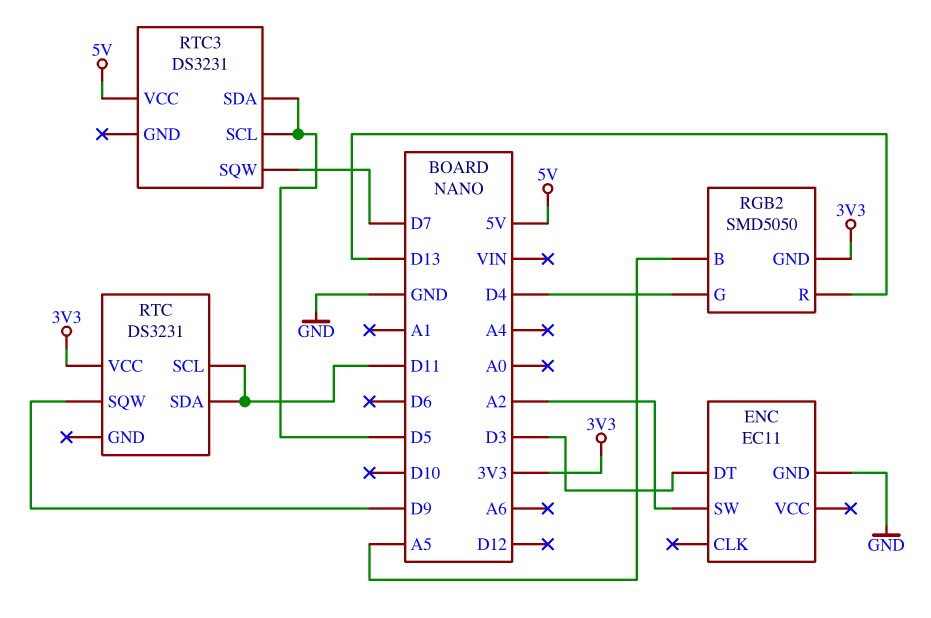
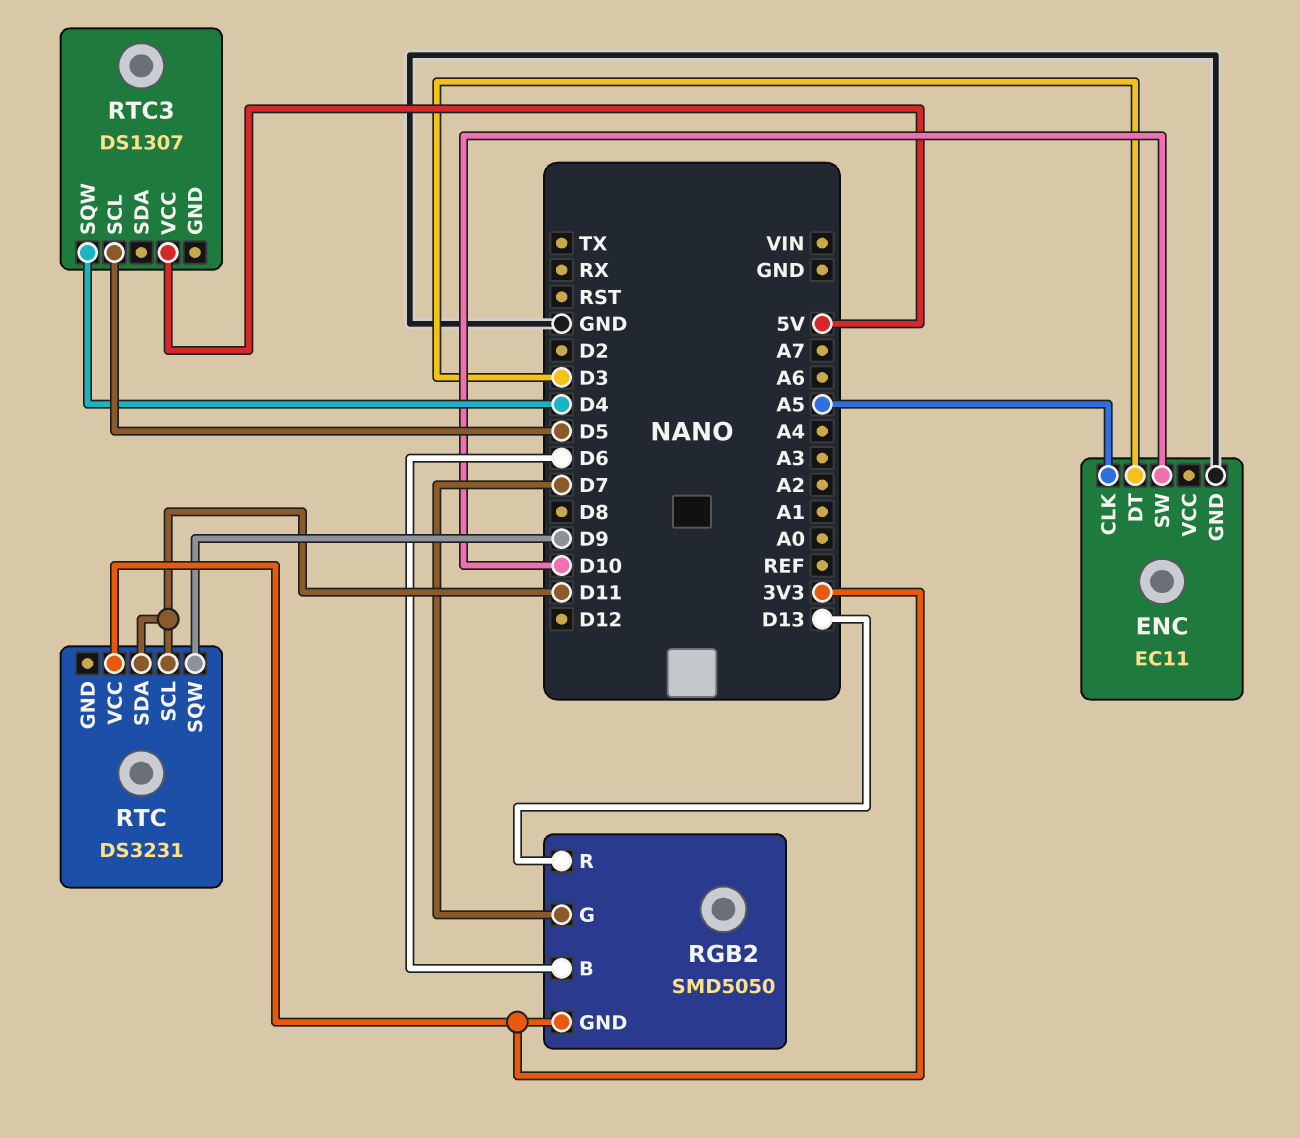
ENC pin CLK: none -> A5
ENC pin SW: A2 -> D10
RGB2 pin B: A5 -> D6
RGB2 pin G: D4 -> D7
RTC3: DS3231 -> DS1307
RTC3 pin SDA: D5 -> none
RTC3 pin SQW: D7 -> D4

